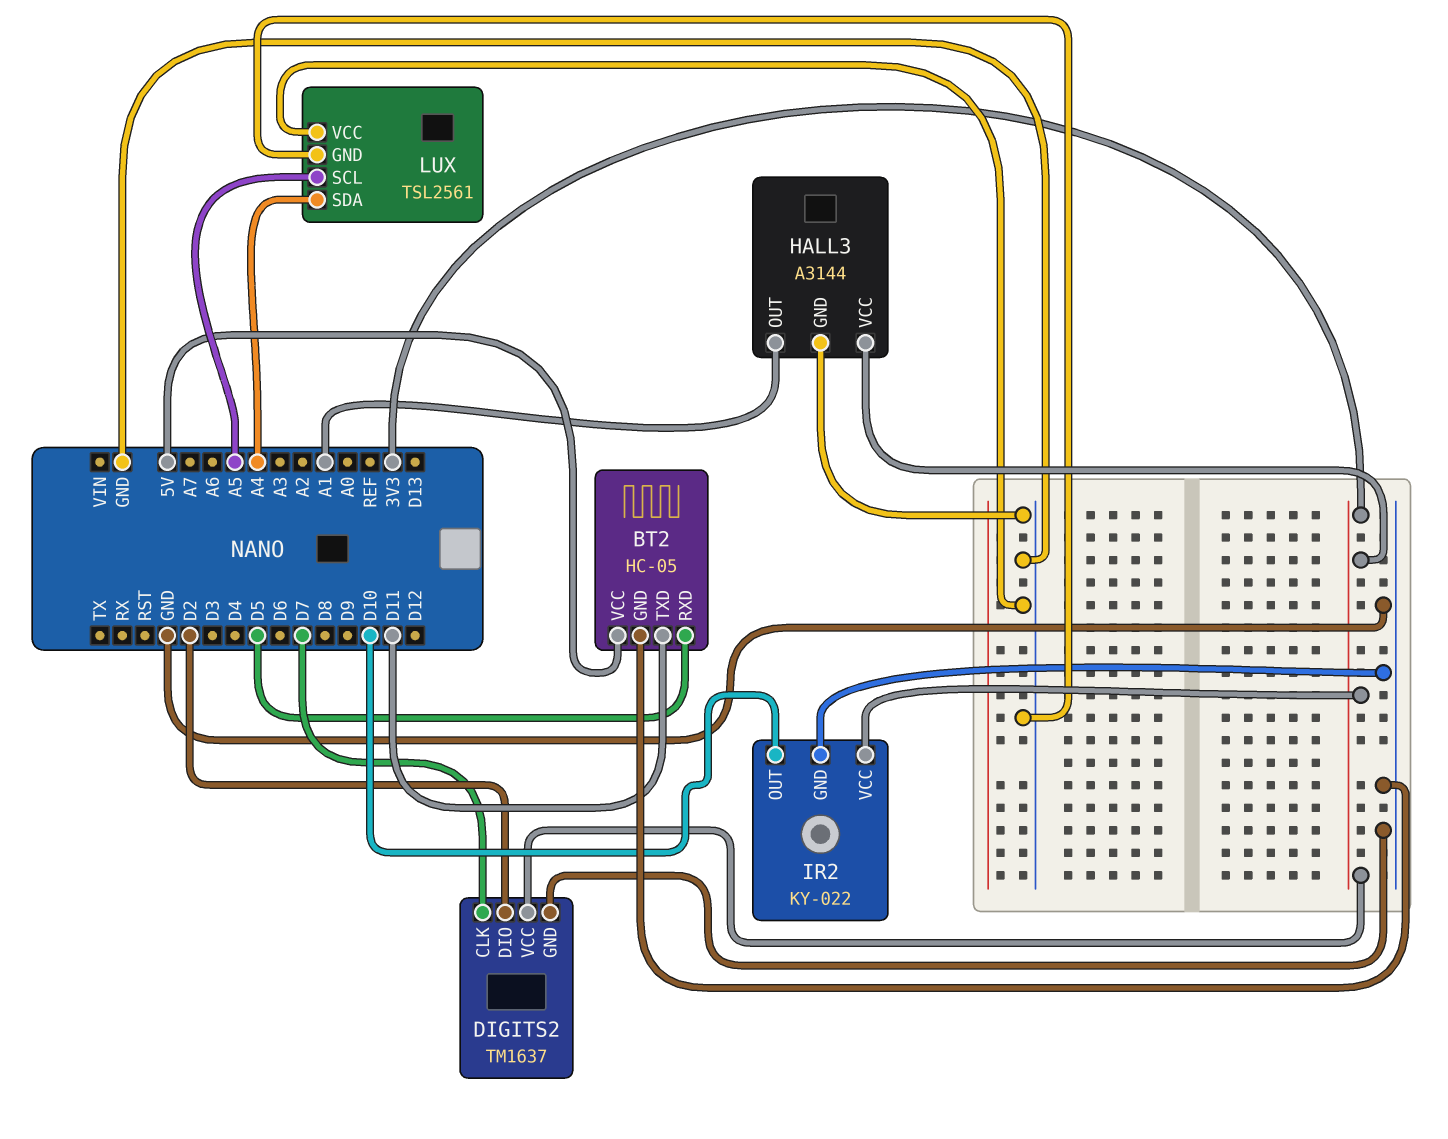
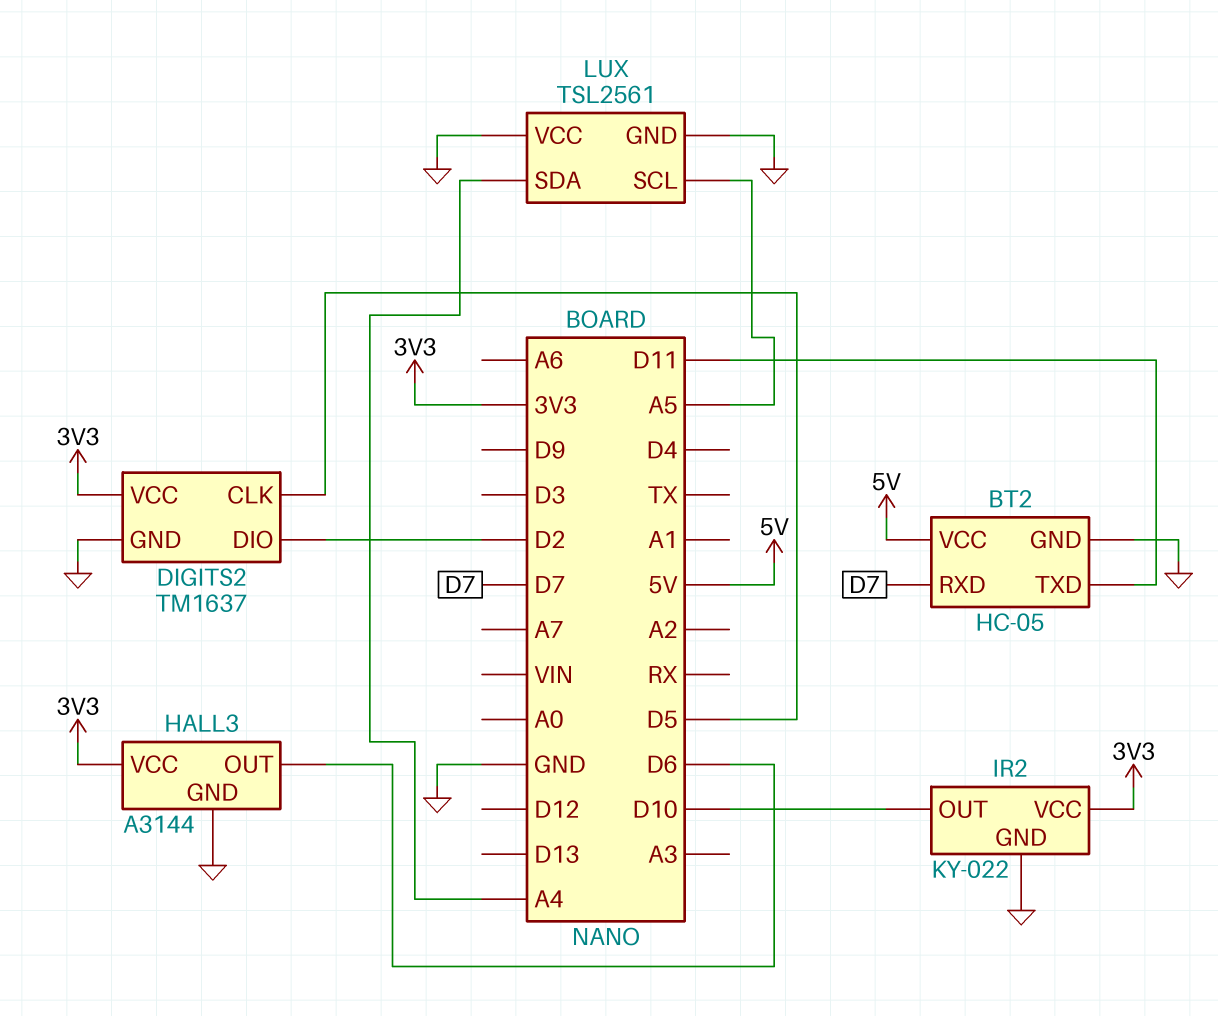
BT2 pin RXD: D5 -> D7
DIGITS2 pin CLK: D7 -> D5
HALL3 pin OUT: A1 -> D6

